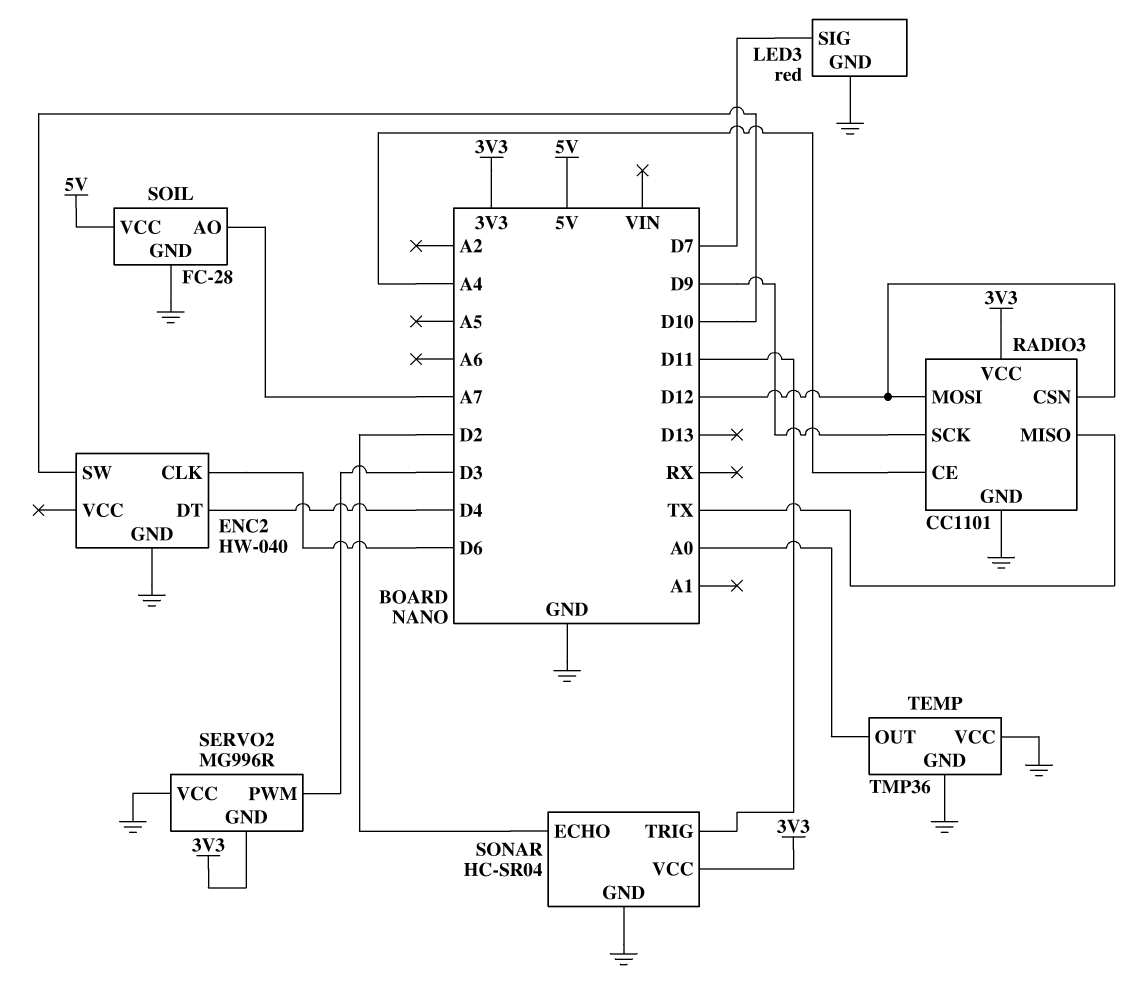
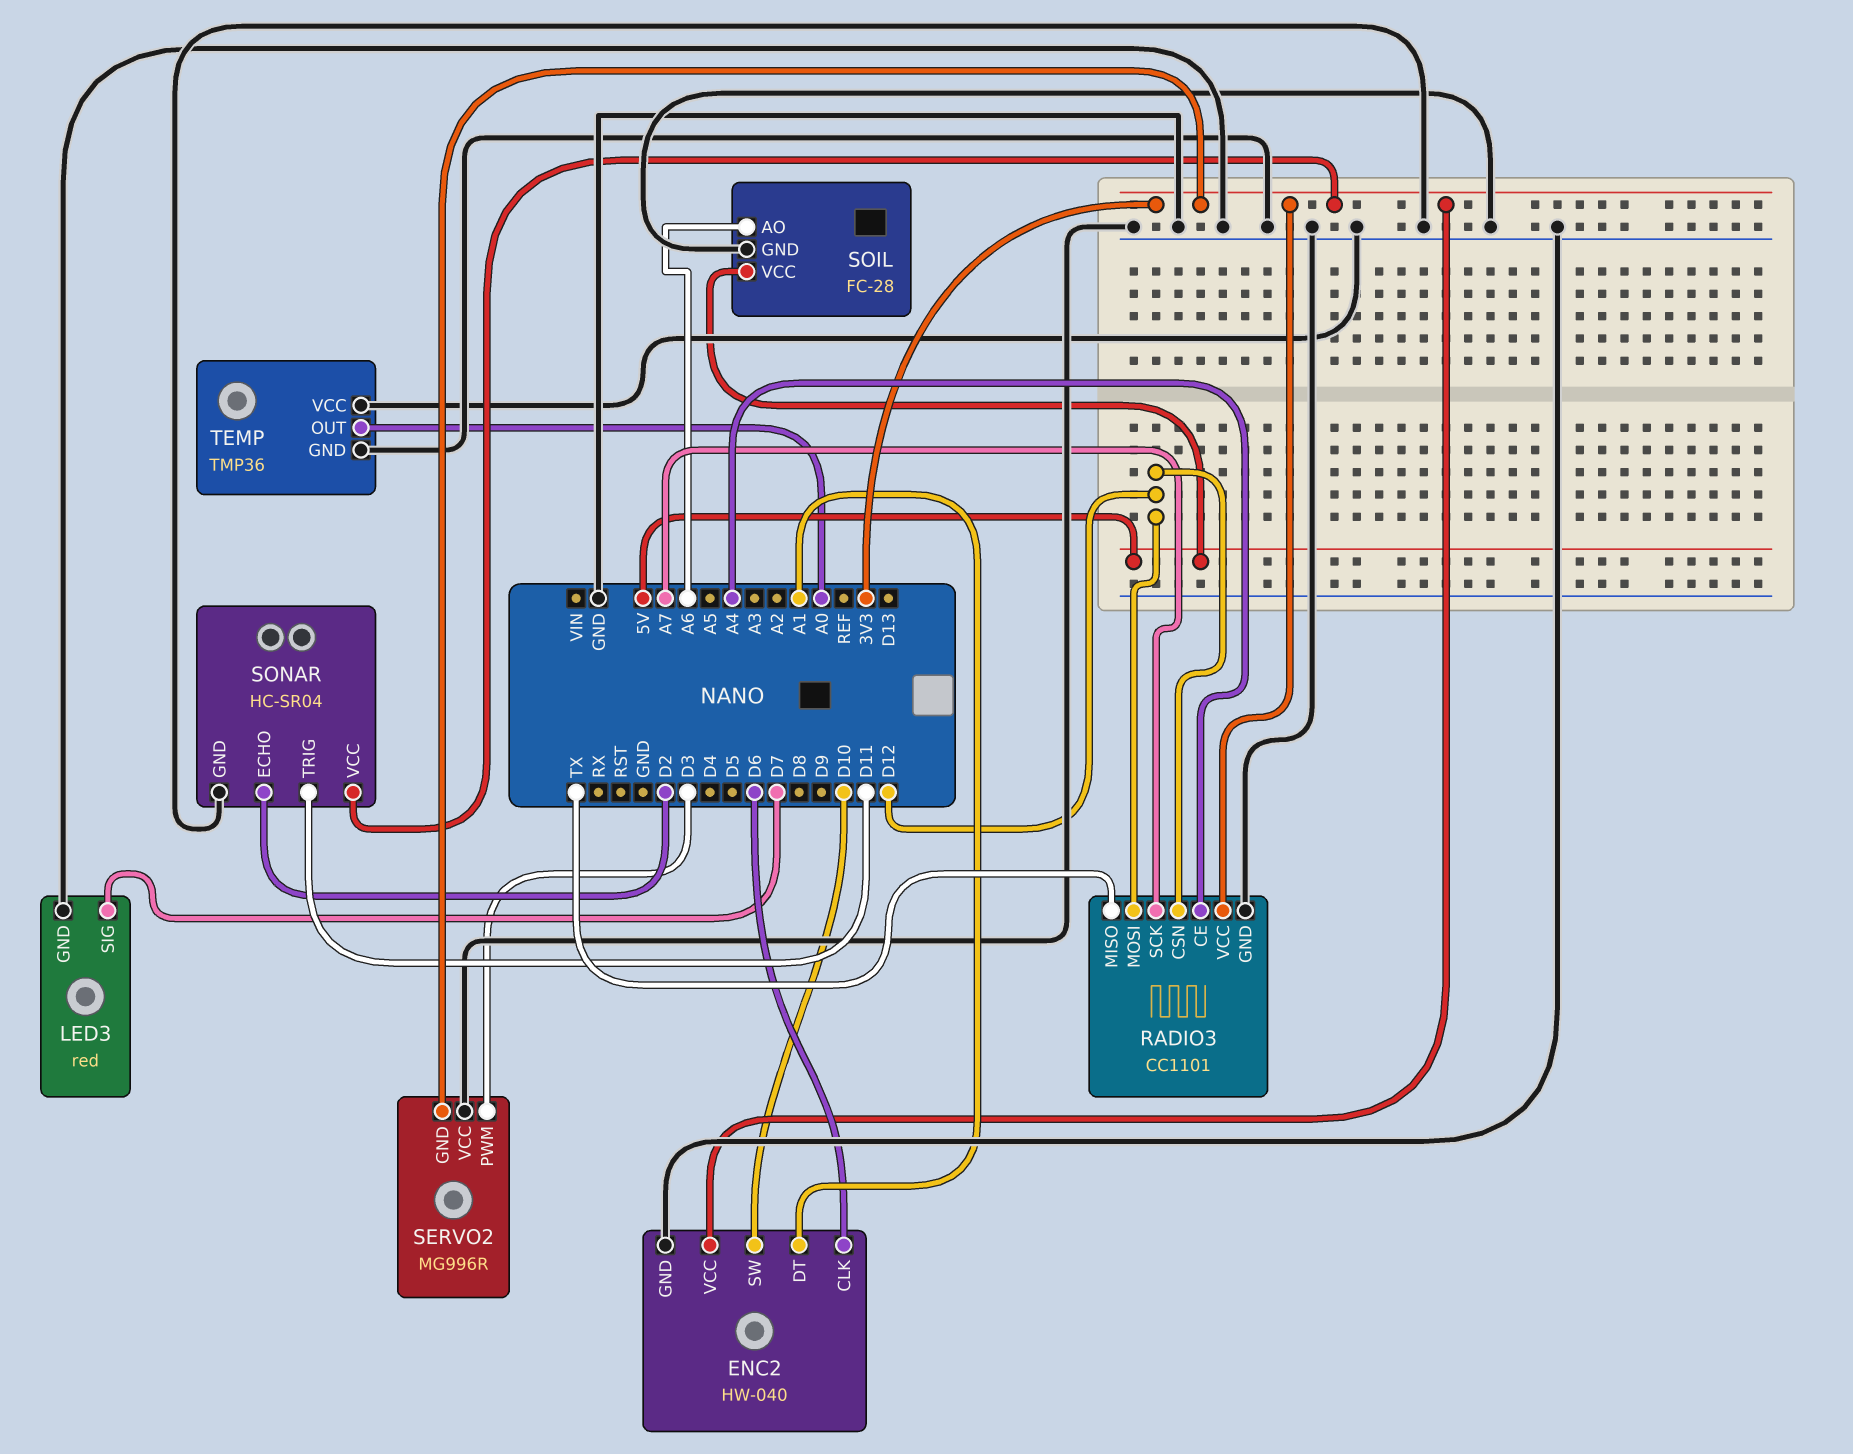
ENC2 pin DT: D4 -> A1
ENC2 pin VCC: none -> 3V3
RADIO3 pin SCK: D9 -> A7
SOIL pin AO: A7 -> A6

